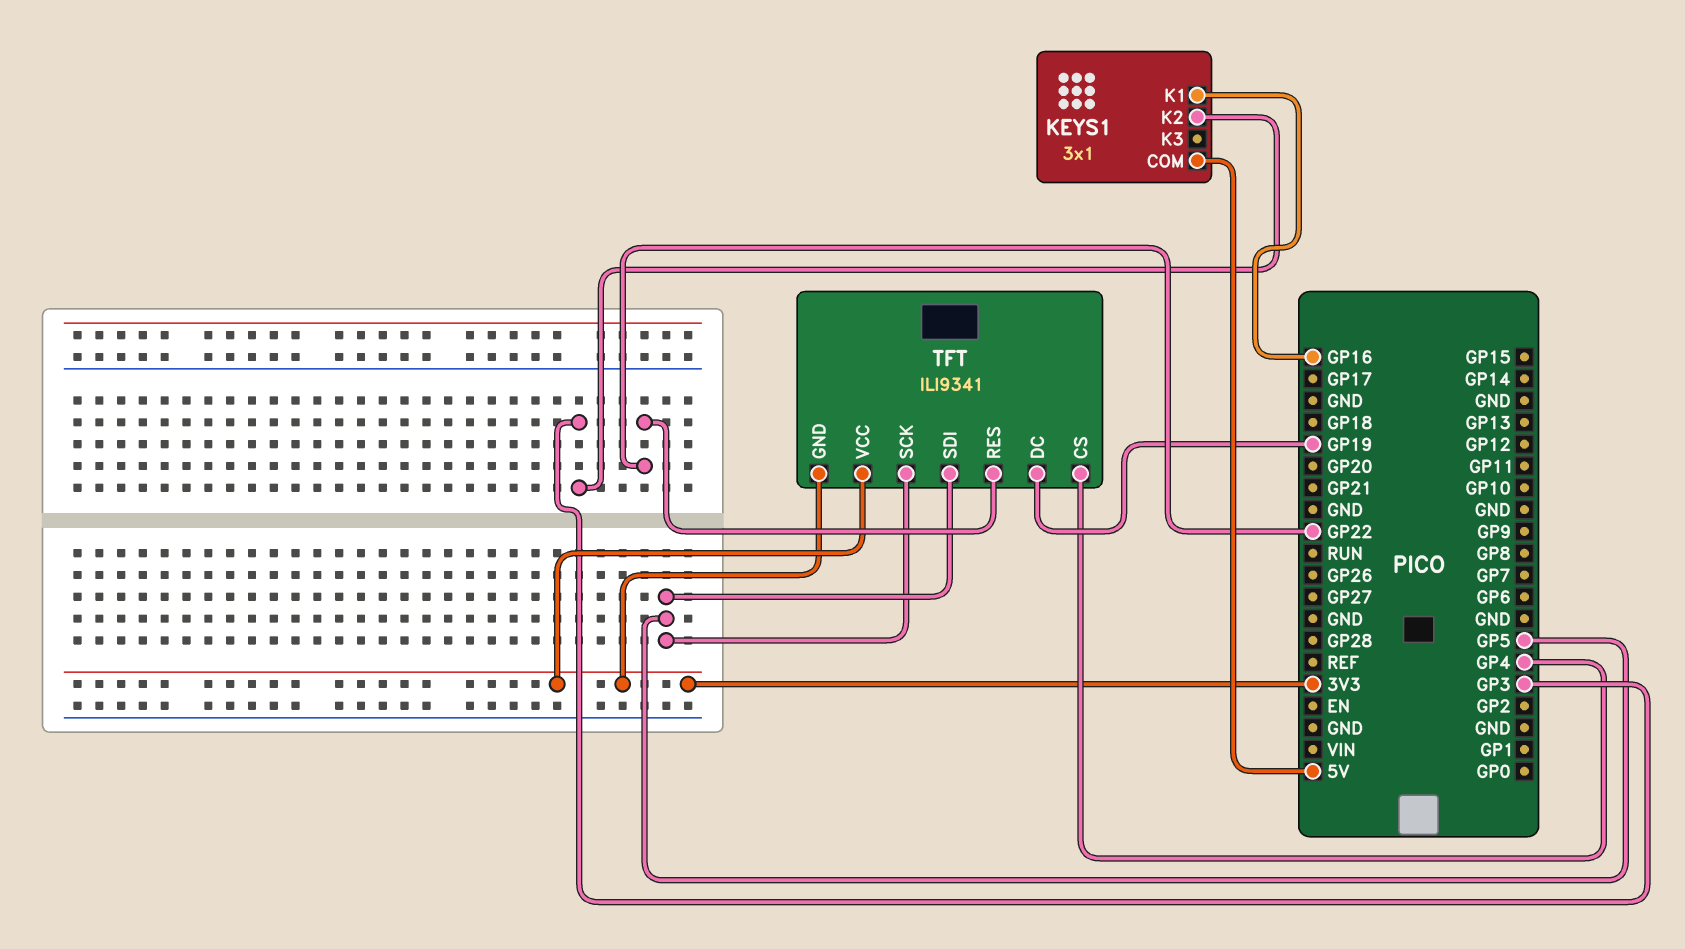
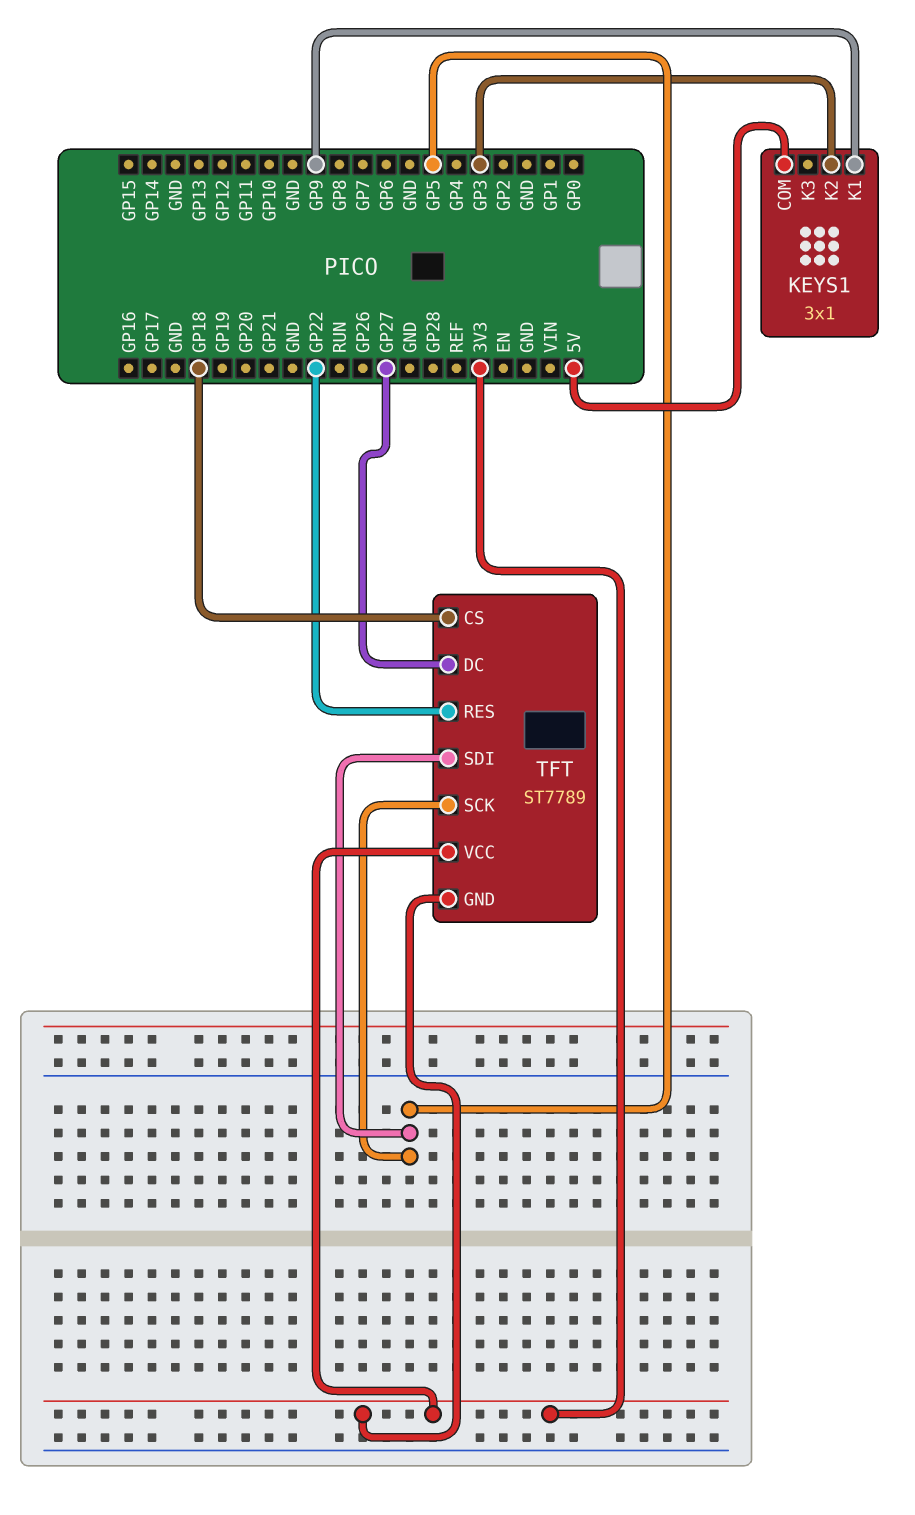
KEYS1 pin K1: GP16 -> GP9
TFT: ILI9341 -> ST7789
TFT pin CS: GP4 -> GP18
TFT pin DC: GP19 -> GP27

